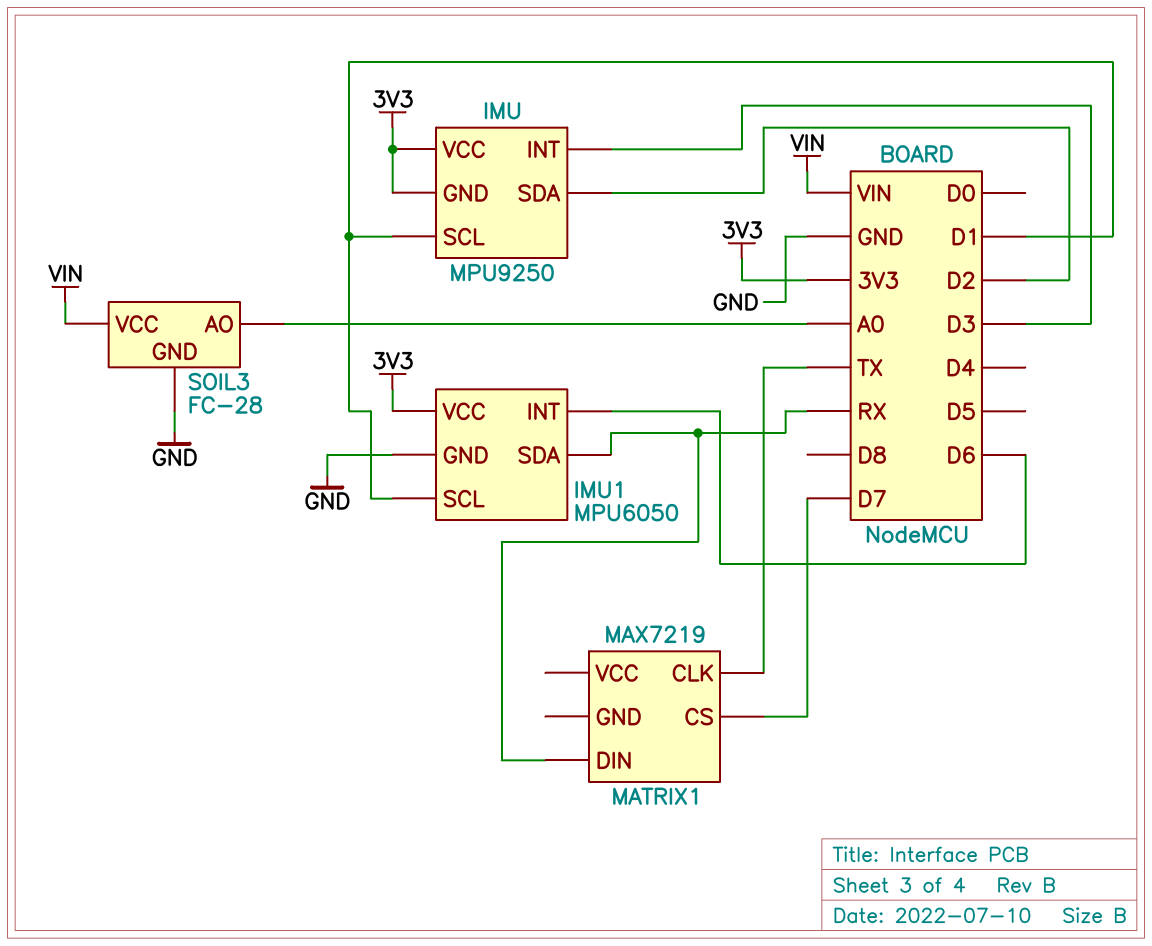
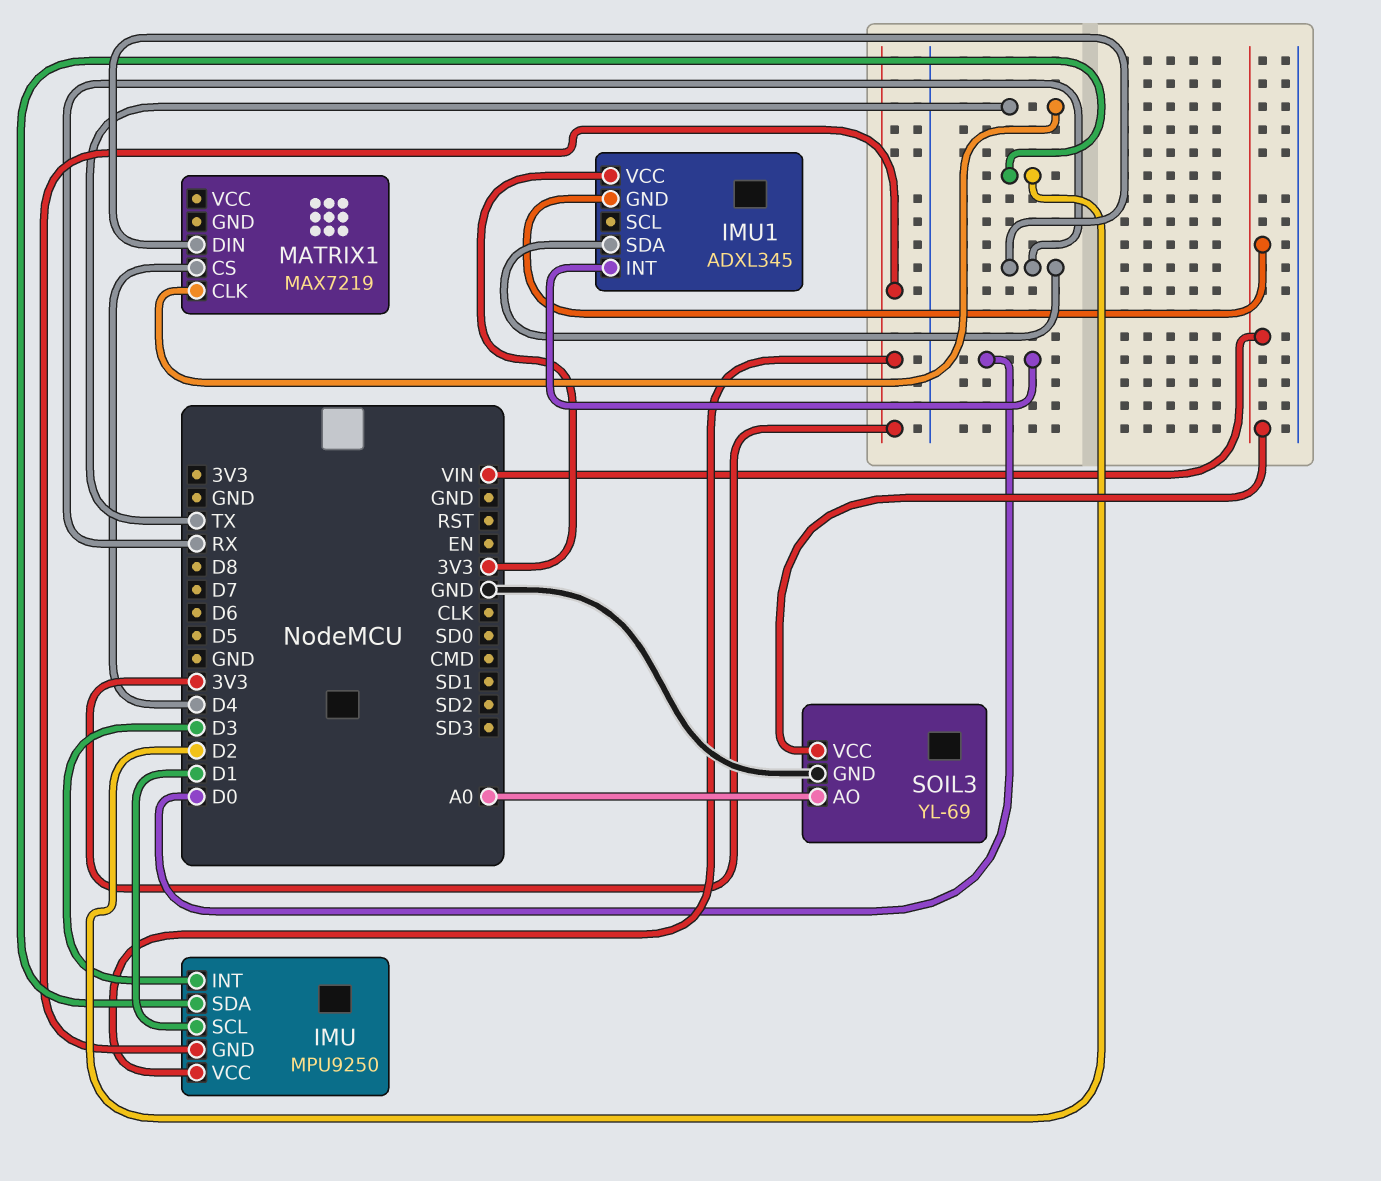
IMU1: MPU6050 -> ADXL345
IMU1 pin GND: GND -> VIN
IMU1 pin INT: D6 -> D0
IMU1 pin SCL: D1 -> none
MATRIX1 pin CS: D7 -> D4
SOIL3: FC-28 -> YL-69

